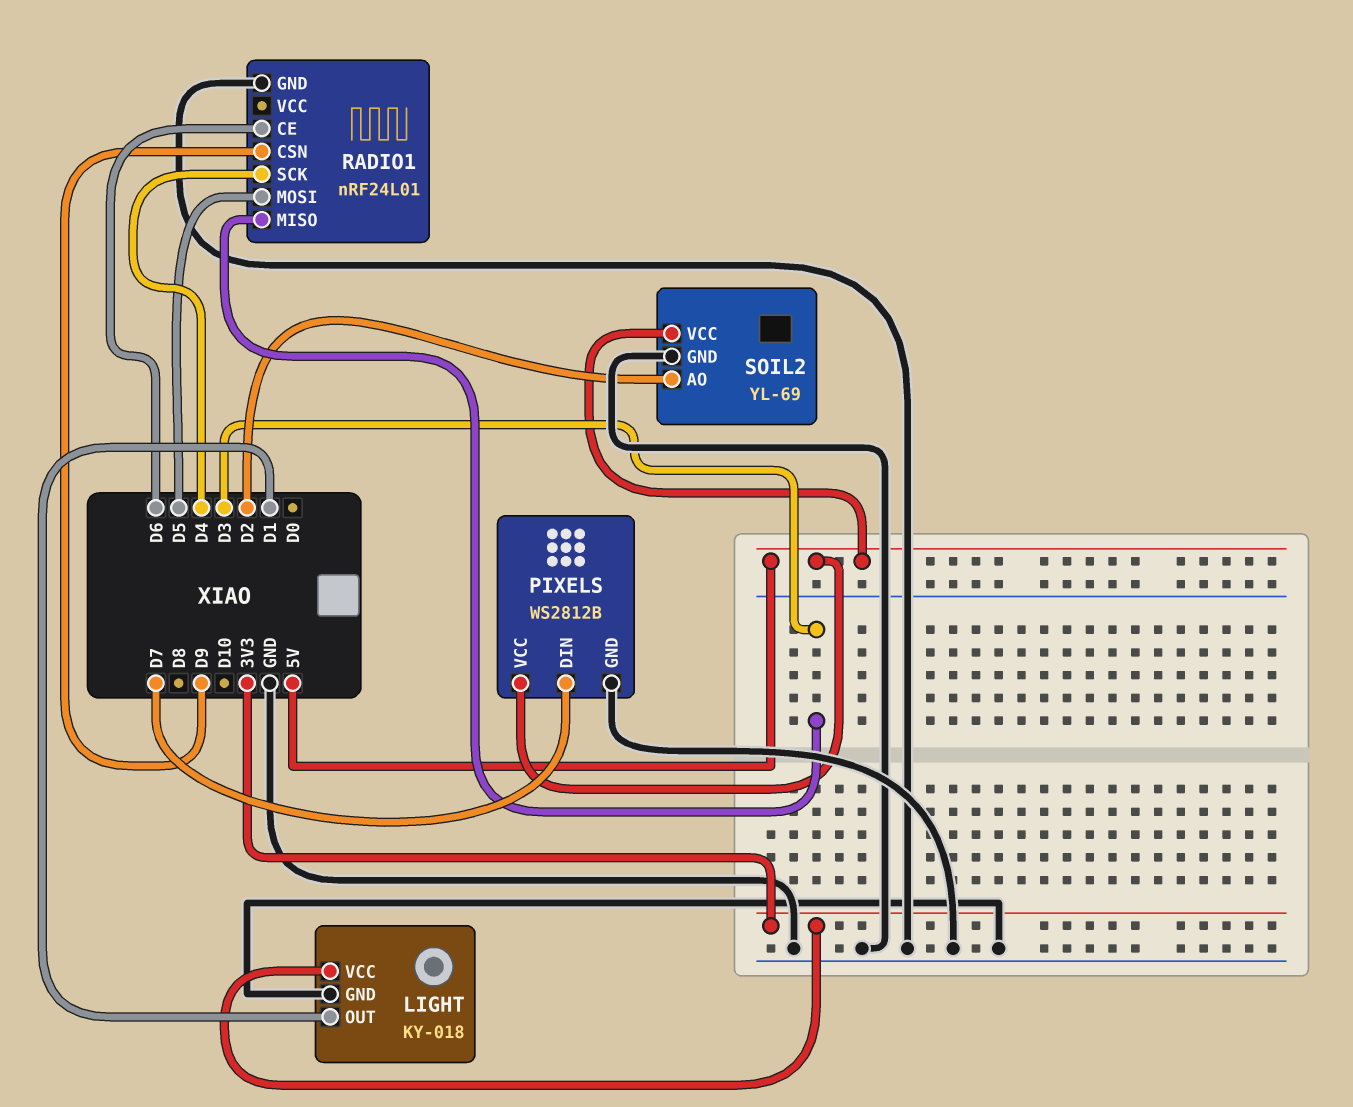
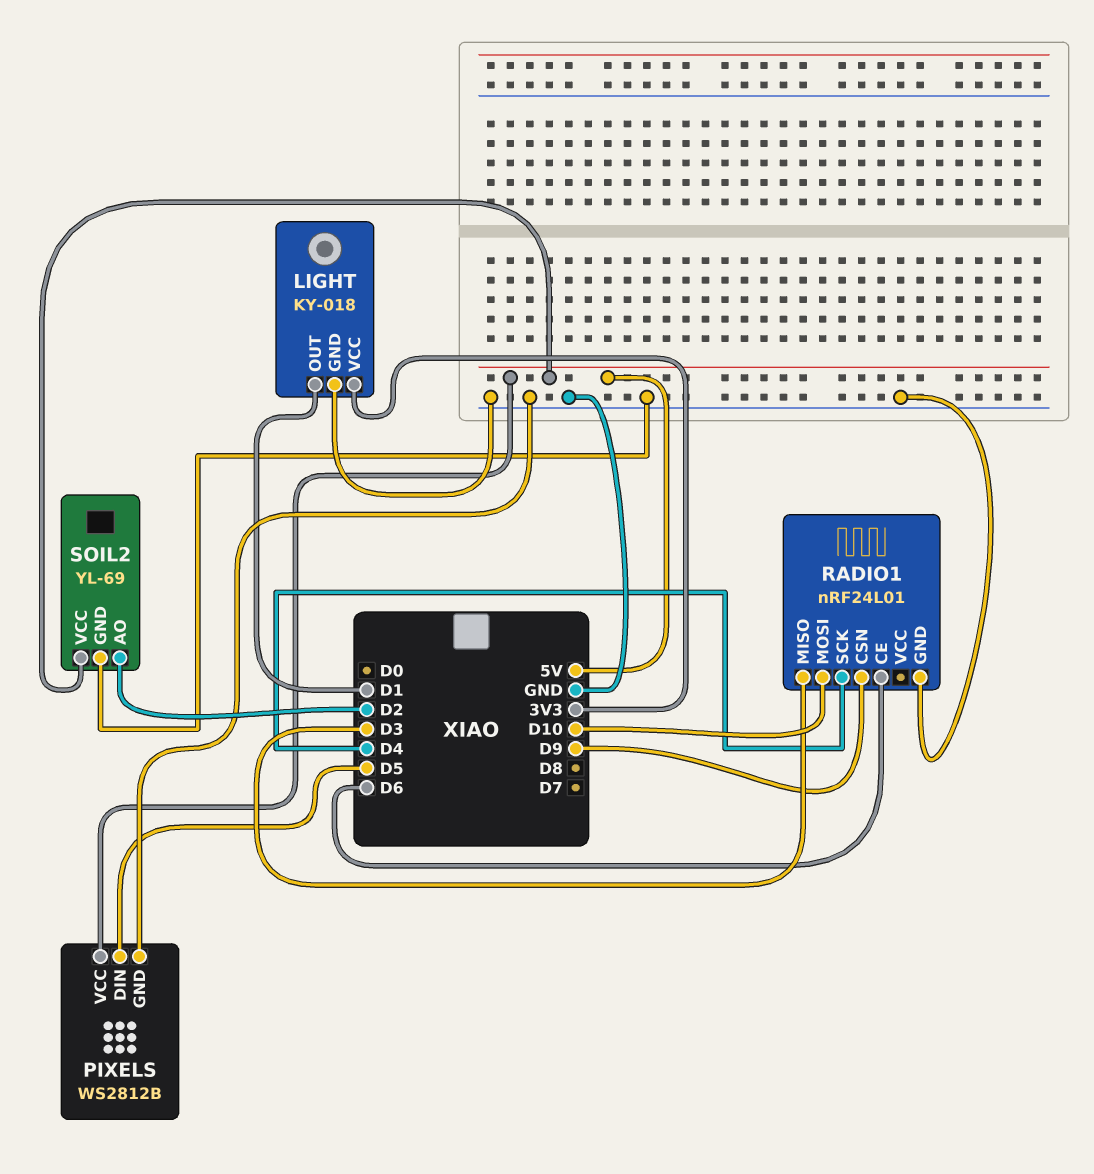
PIXELS pin DIN: D7 -> D5
RADIO1 pin MOSI: D5 -> D10

